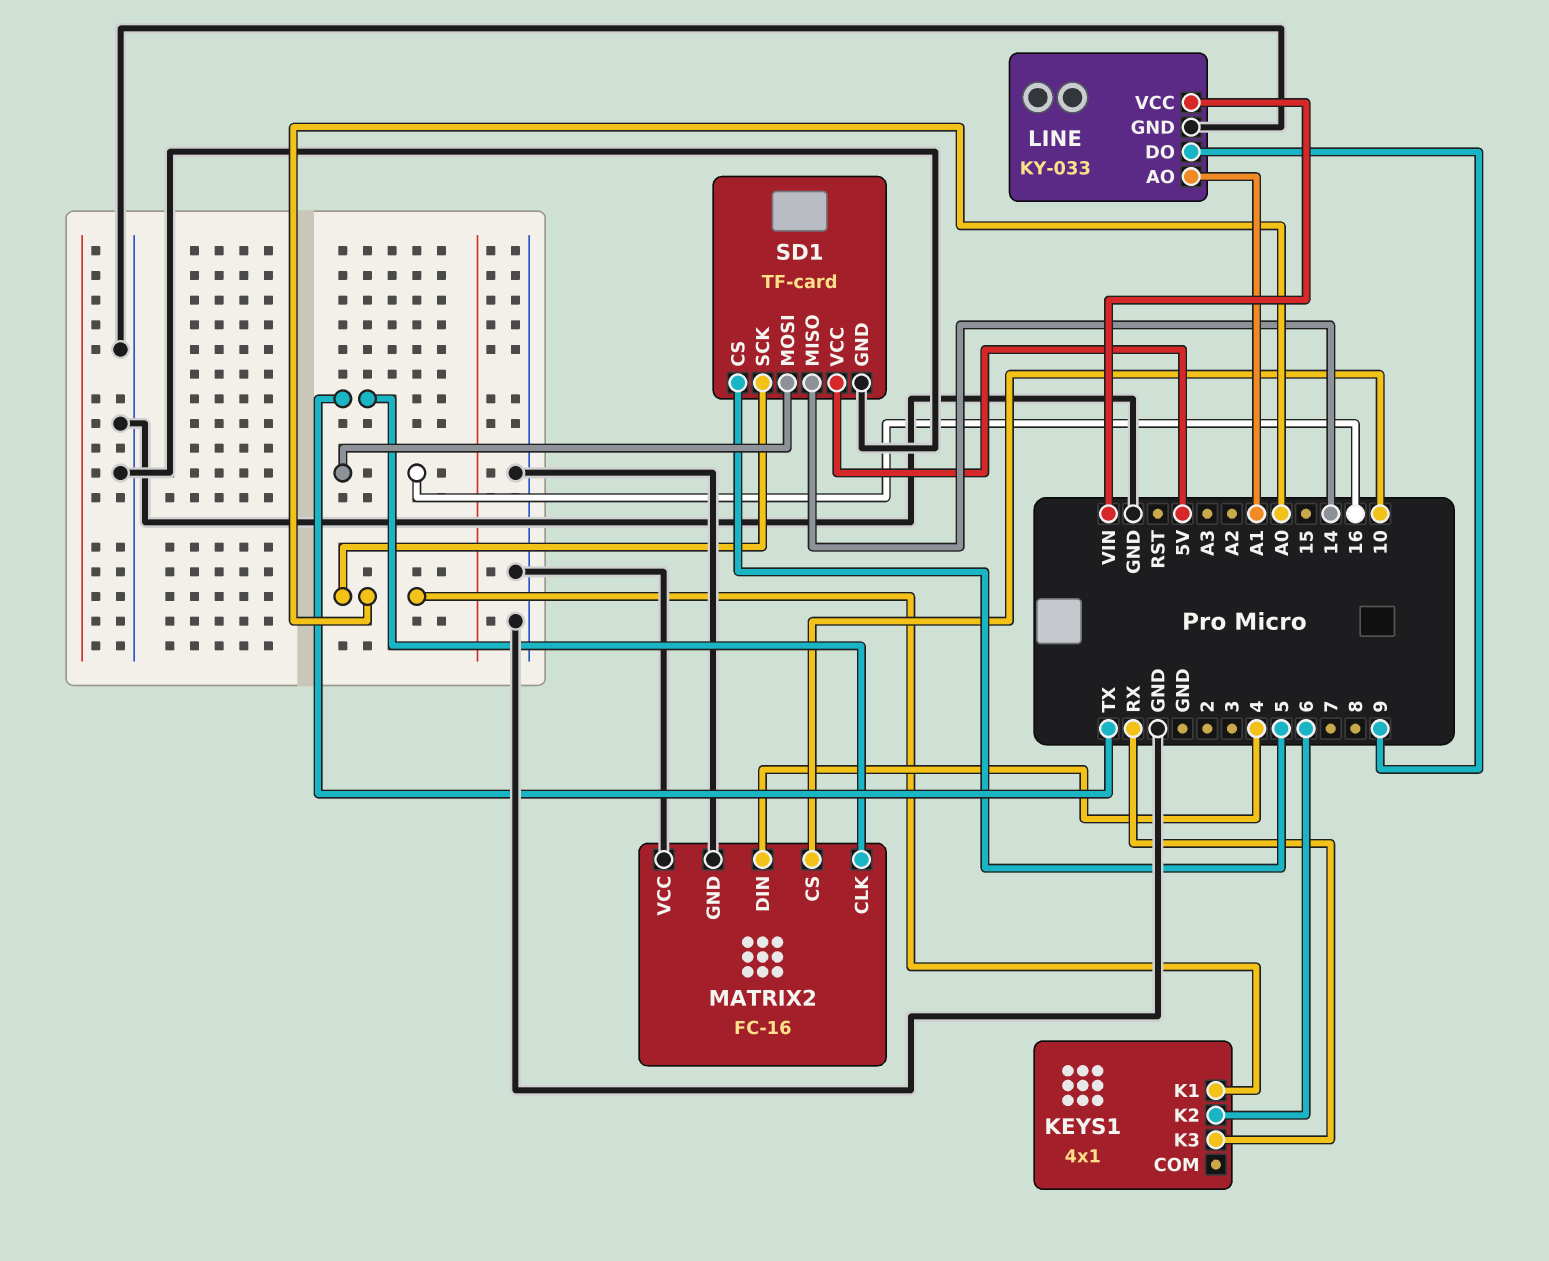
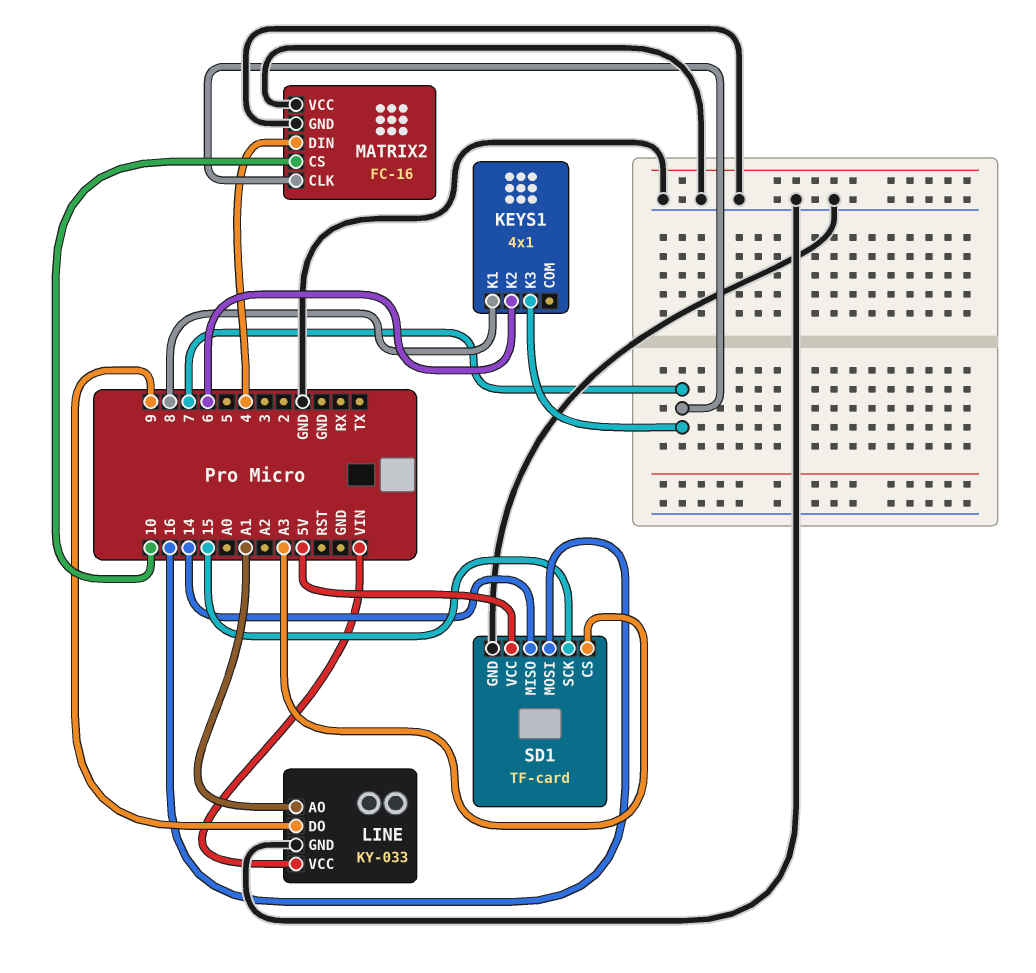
KEYS1 pin K1: A0 -> 8
KEYS1 pin K3: RX -> 7
MATRIX2 pin CLK: TX -> 7
SD1 pin CS: 5 -> A3
SD1 pin SCK: A0 -> 15

